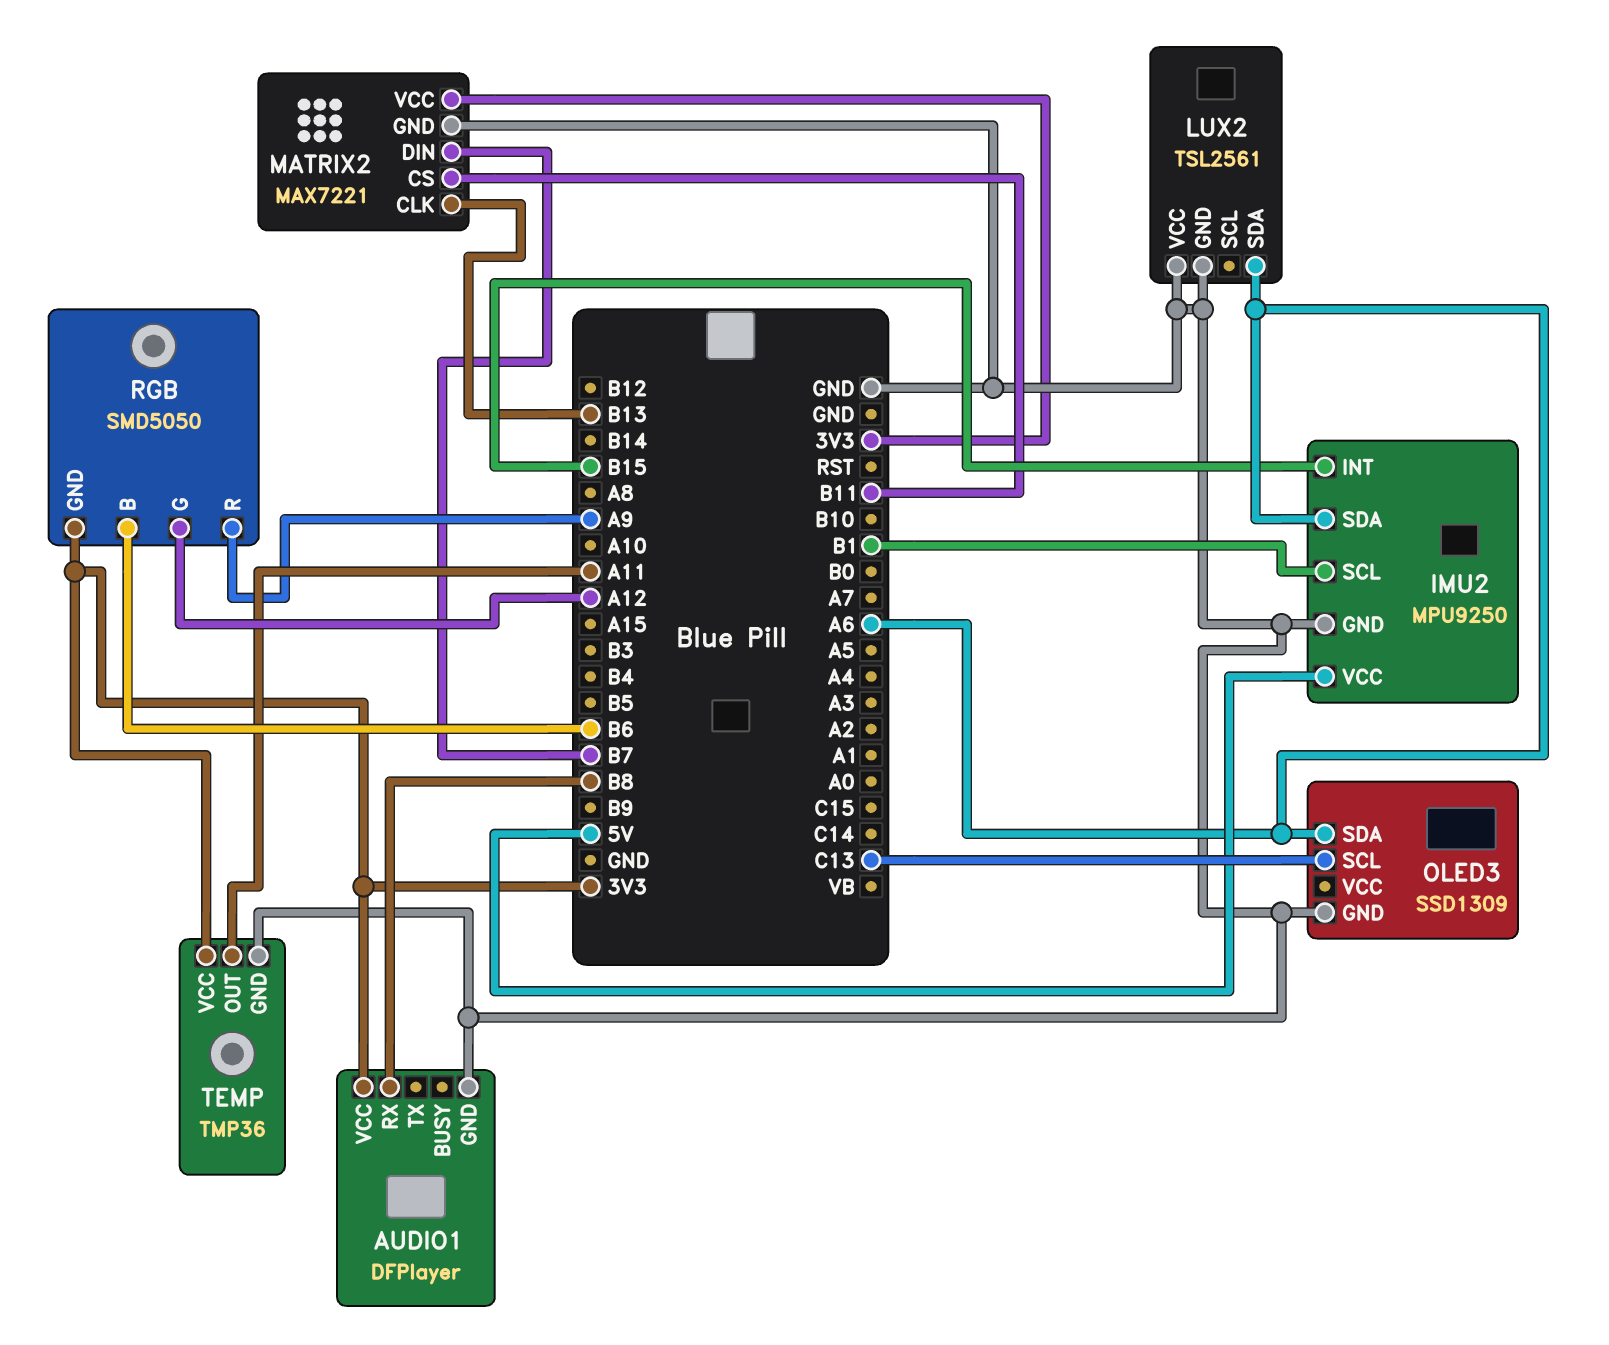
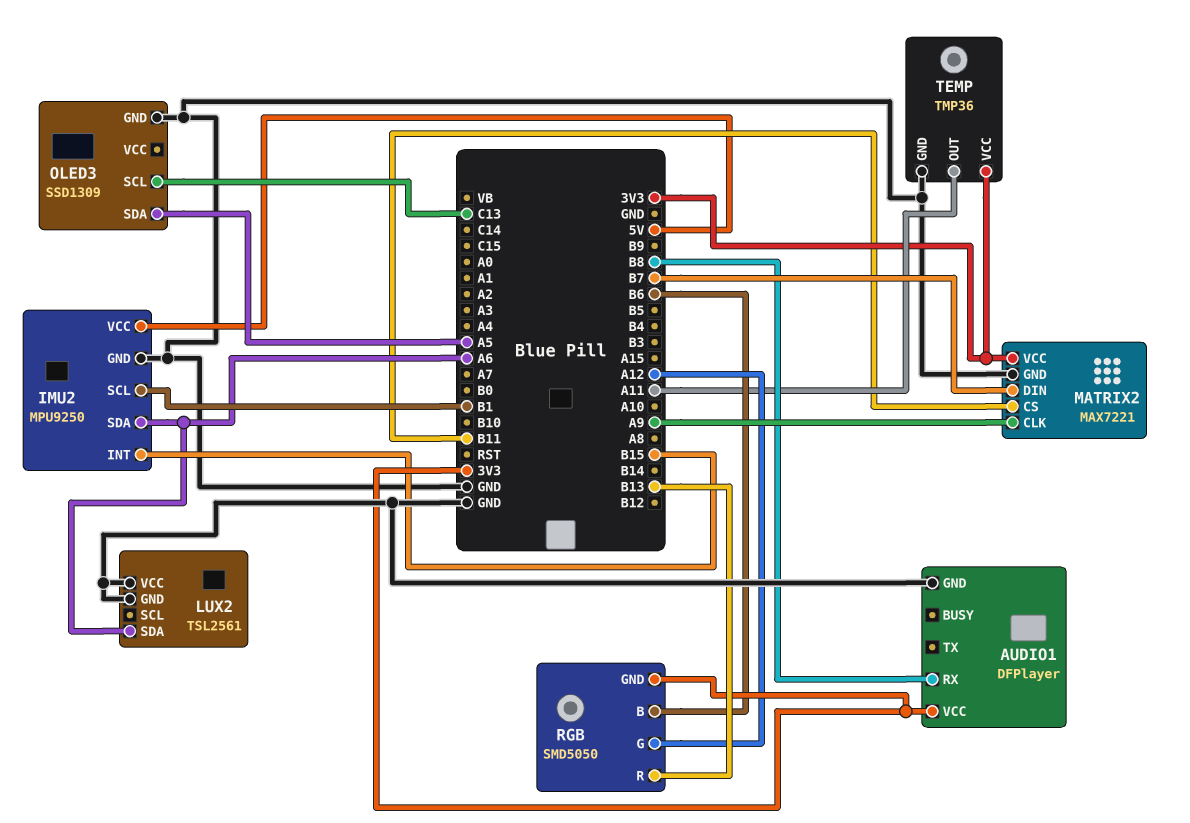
MATRIX2 pin CLK: B13 -> A9
OLED3 pin SDA: A6 -> A5
RGB pin R: A9 -> B13

